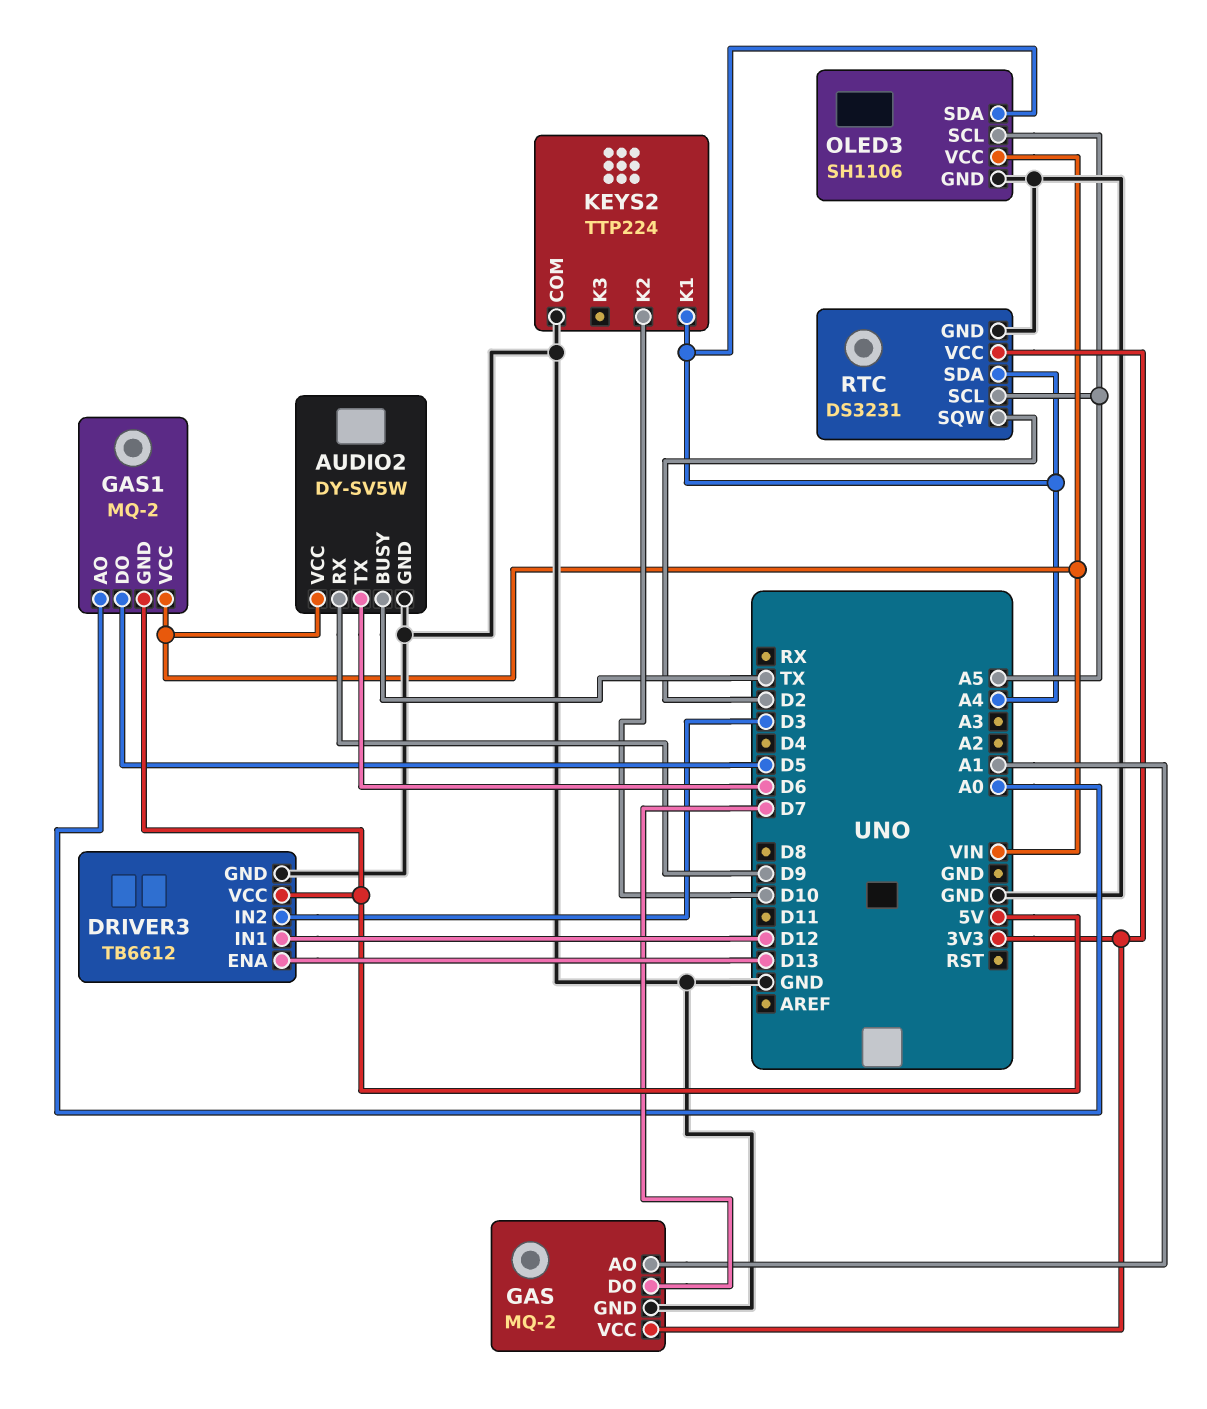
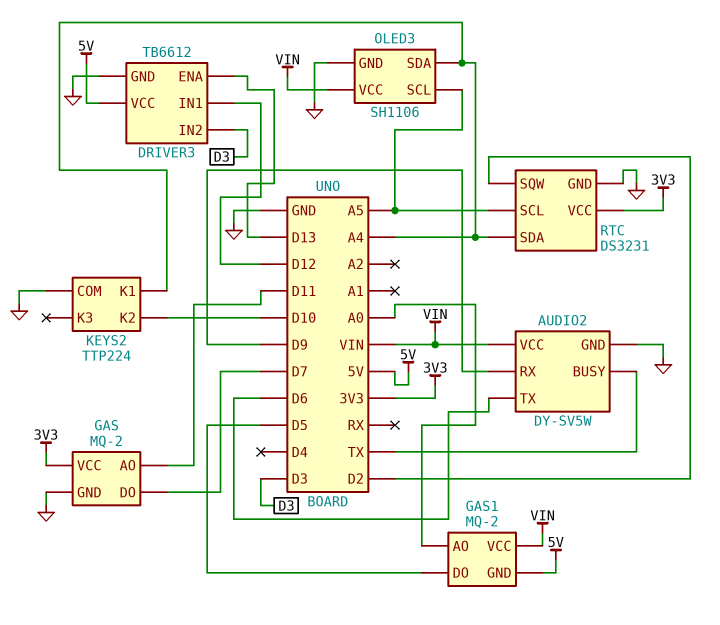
GAS pin AO: A1 -> D11

